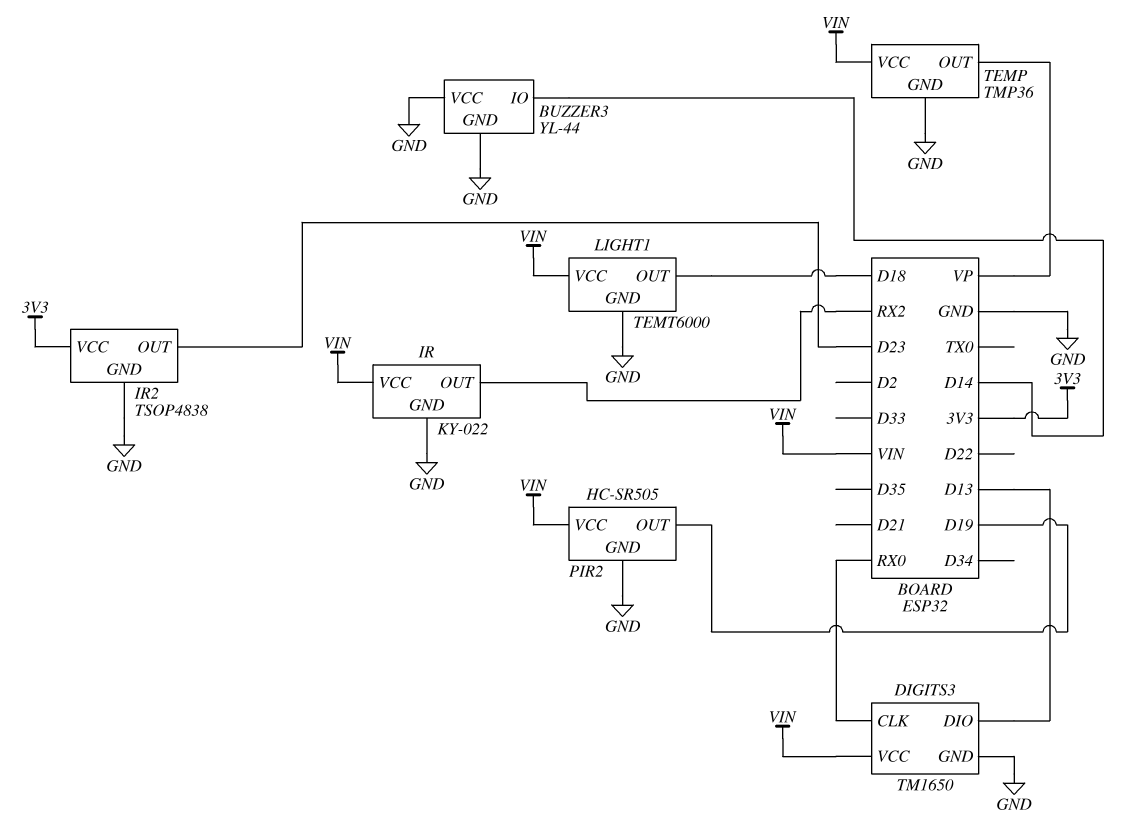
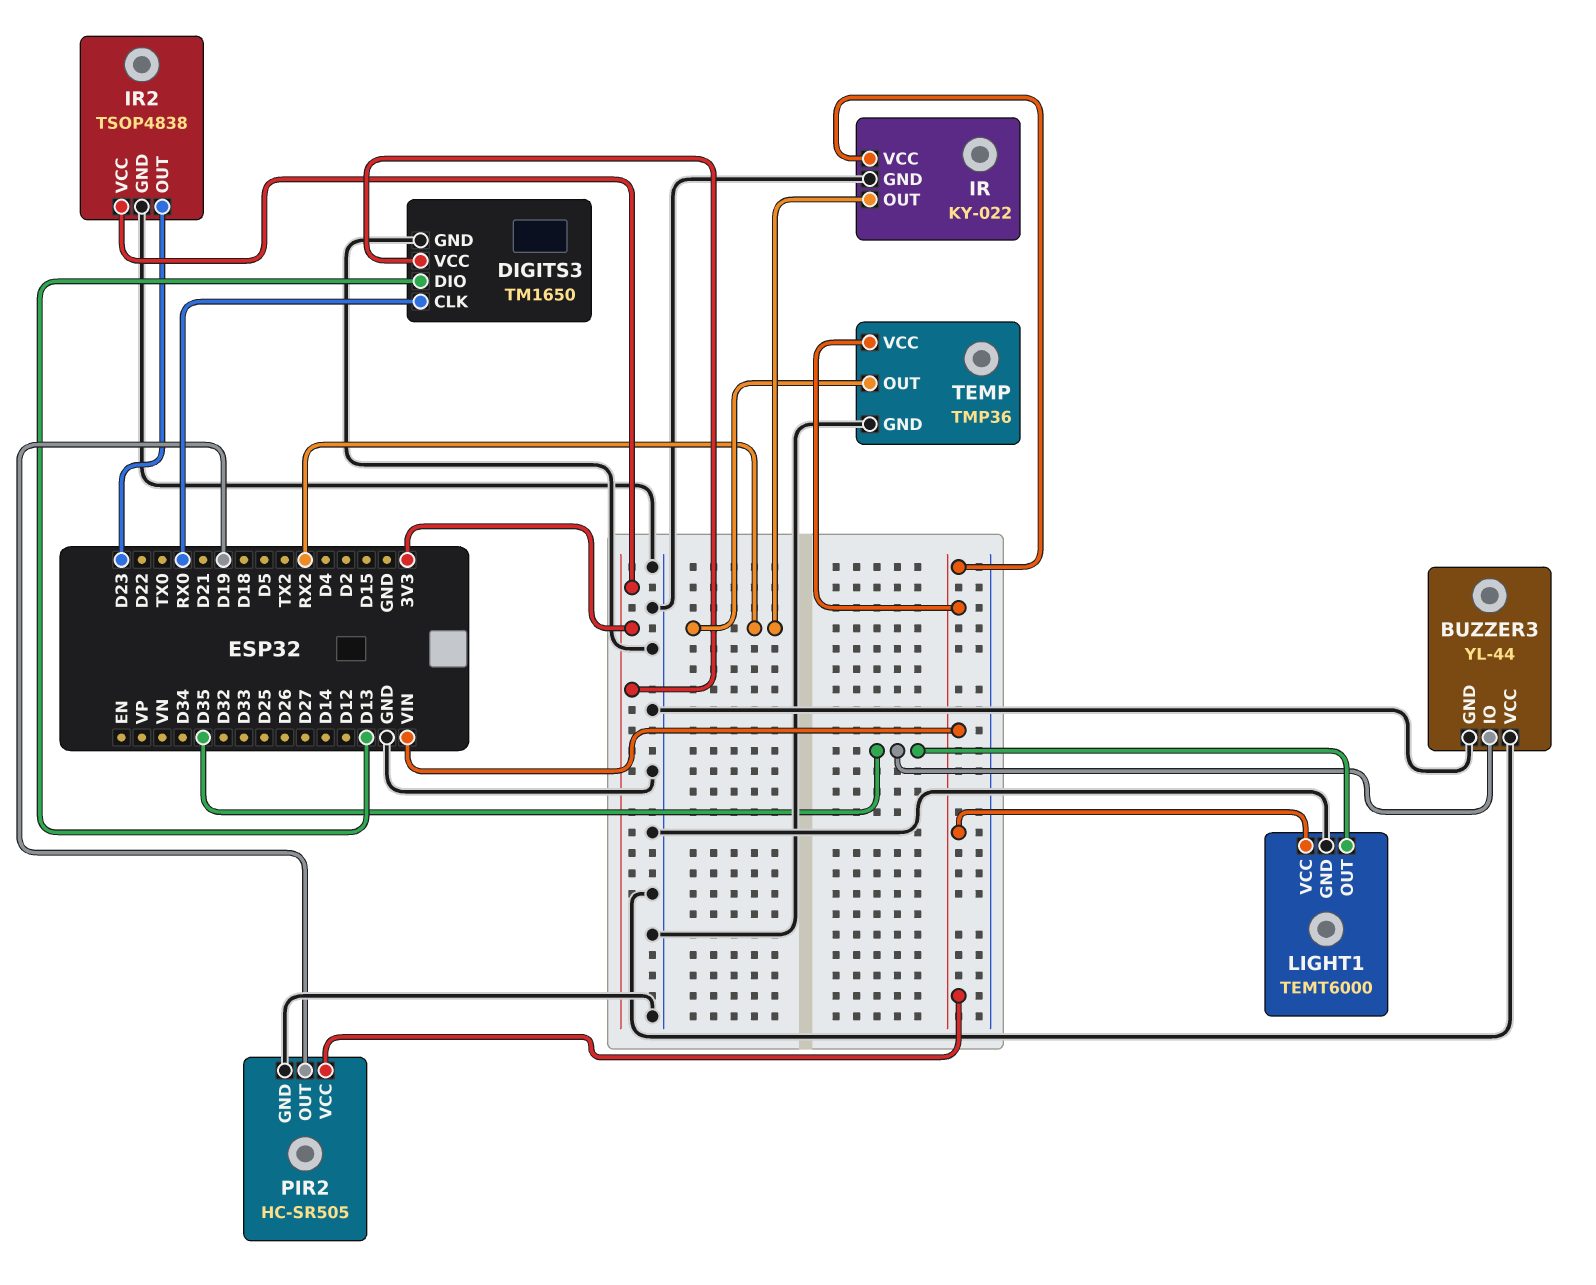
BUZZER3 pin IO: D14 -> D35
DIGITS3 pin VCC: VIN -> 3V3
LIGHT1 pin OUT: D18 -> D35
TEMP pin OUT: VP -> RX2

